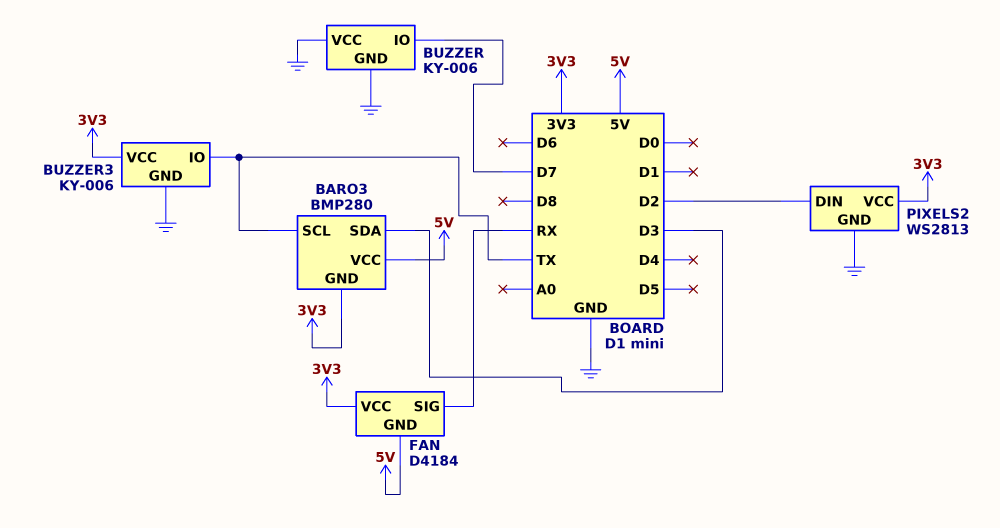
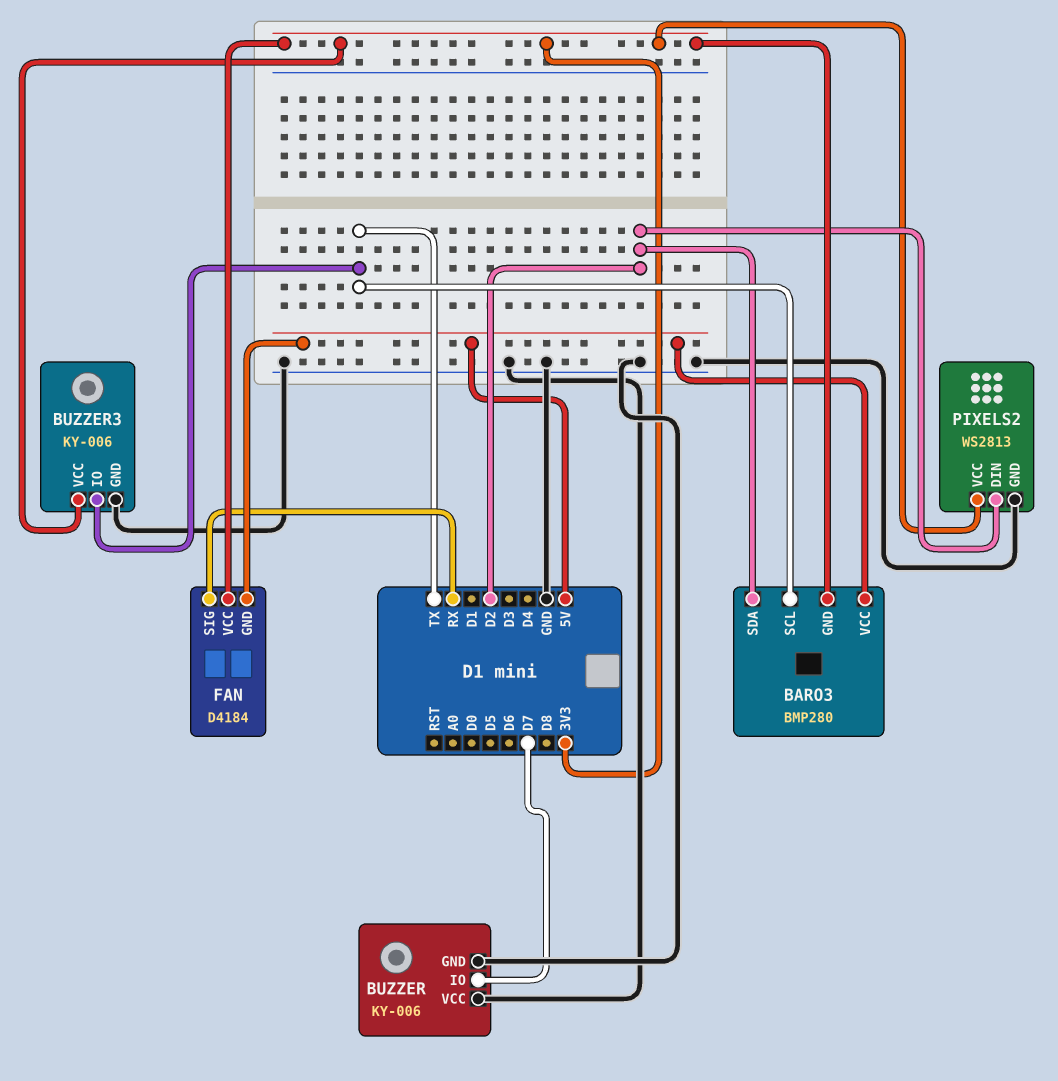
BARO3 pin SDA: D3 -> D2

